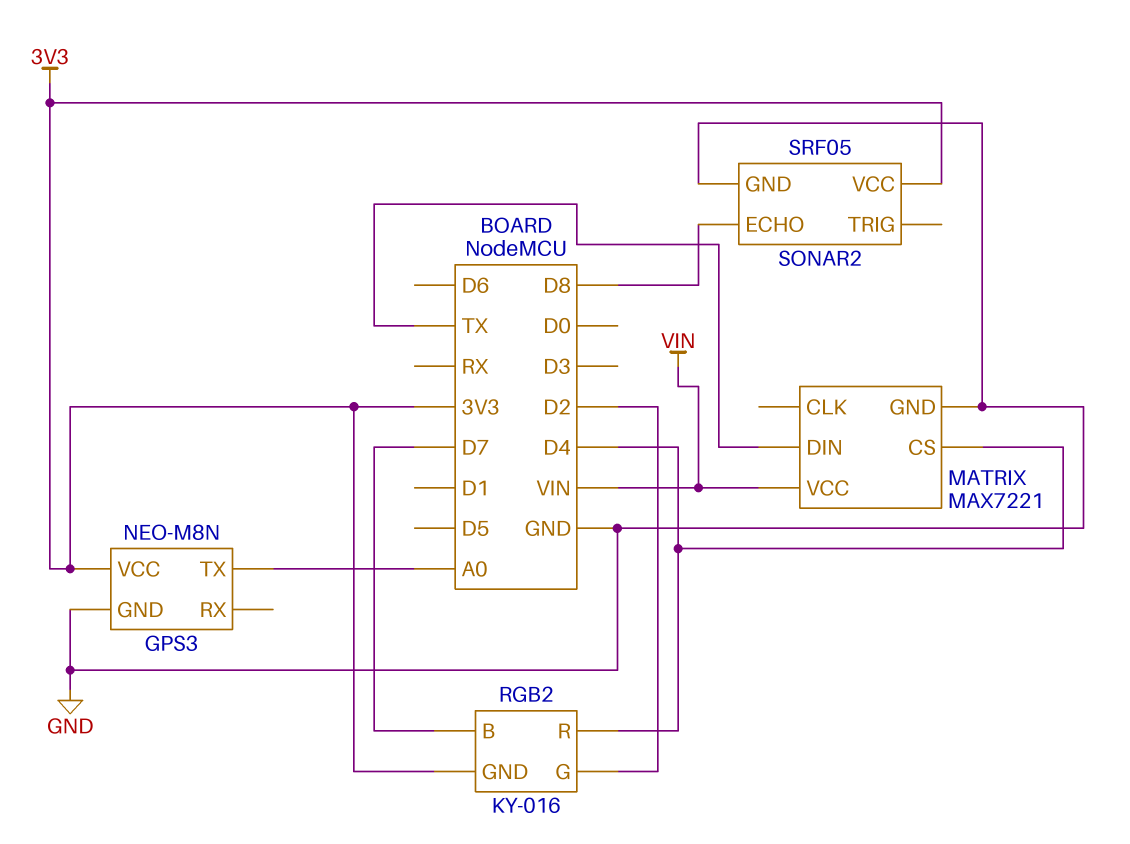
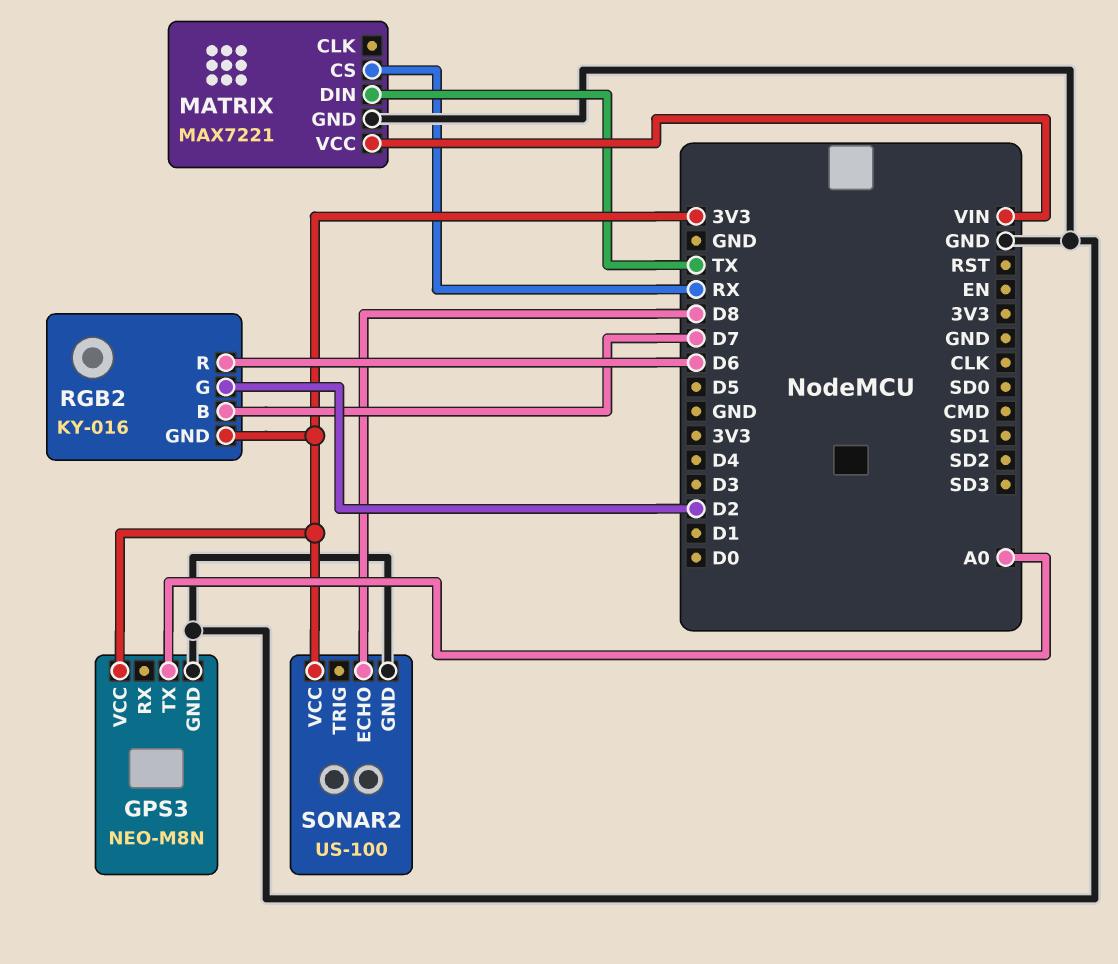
MATRIX pin CS: D4 -> RX
RGB2 pin R: D4 -> D6
SONAR2: SRF05 -> US-100

